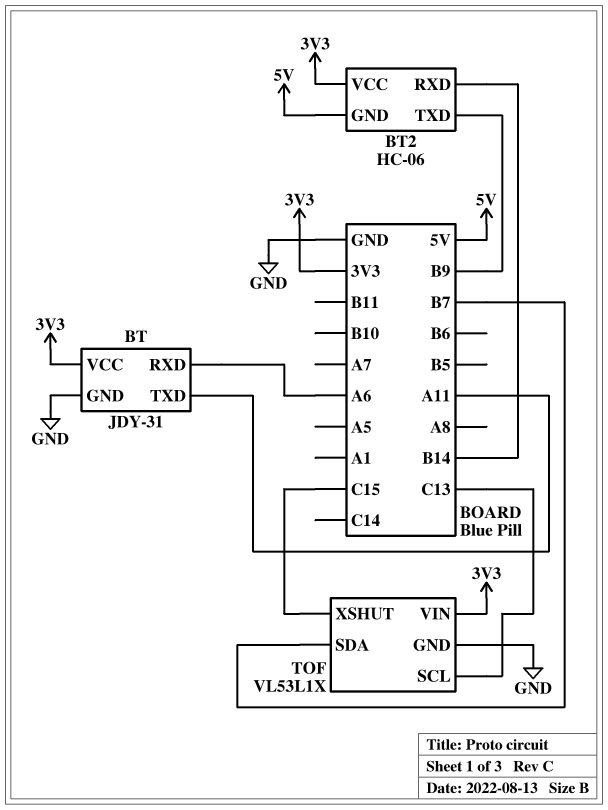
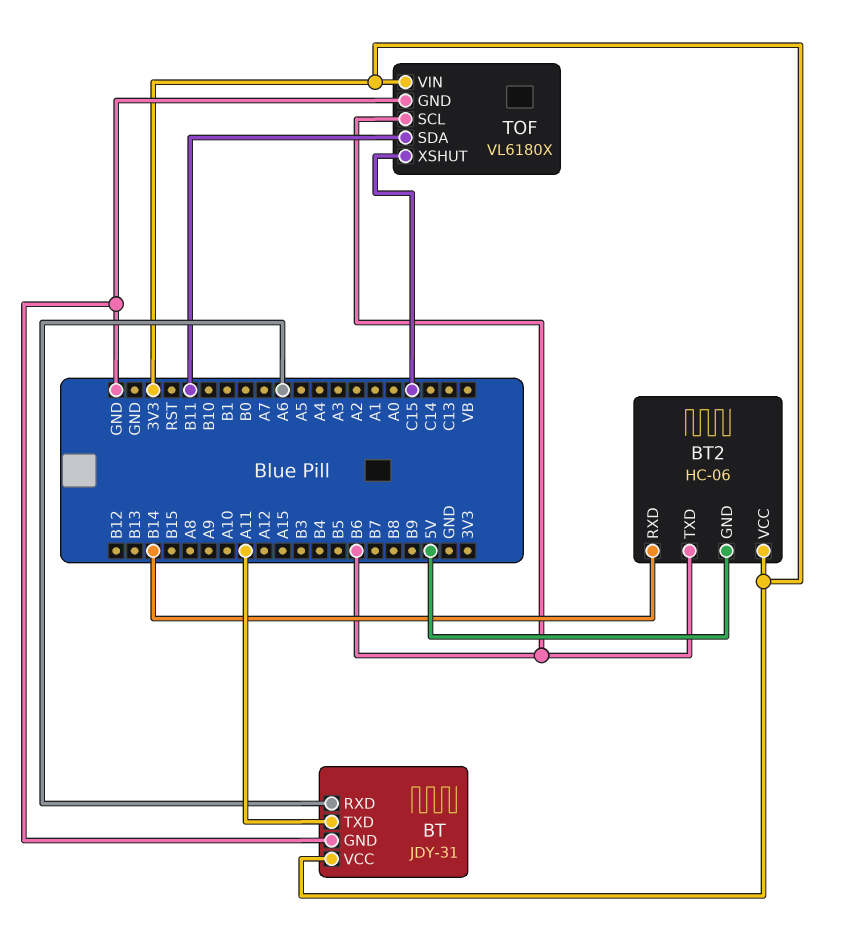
BT2 pin TXD: B9 -> B6
TOF: VL53L1X -> VL6180X
TOF pin SCL: C13 -> B6
TOF pin SDA: B7 -> B11

